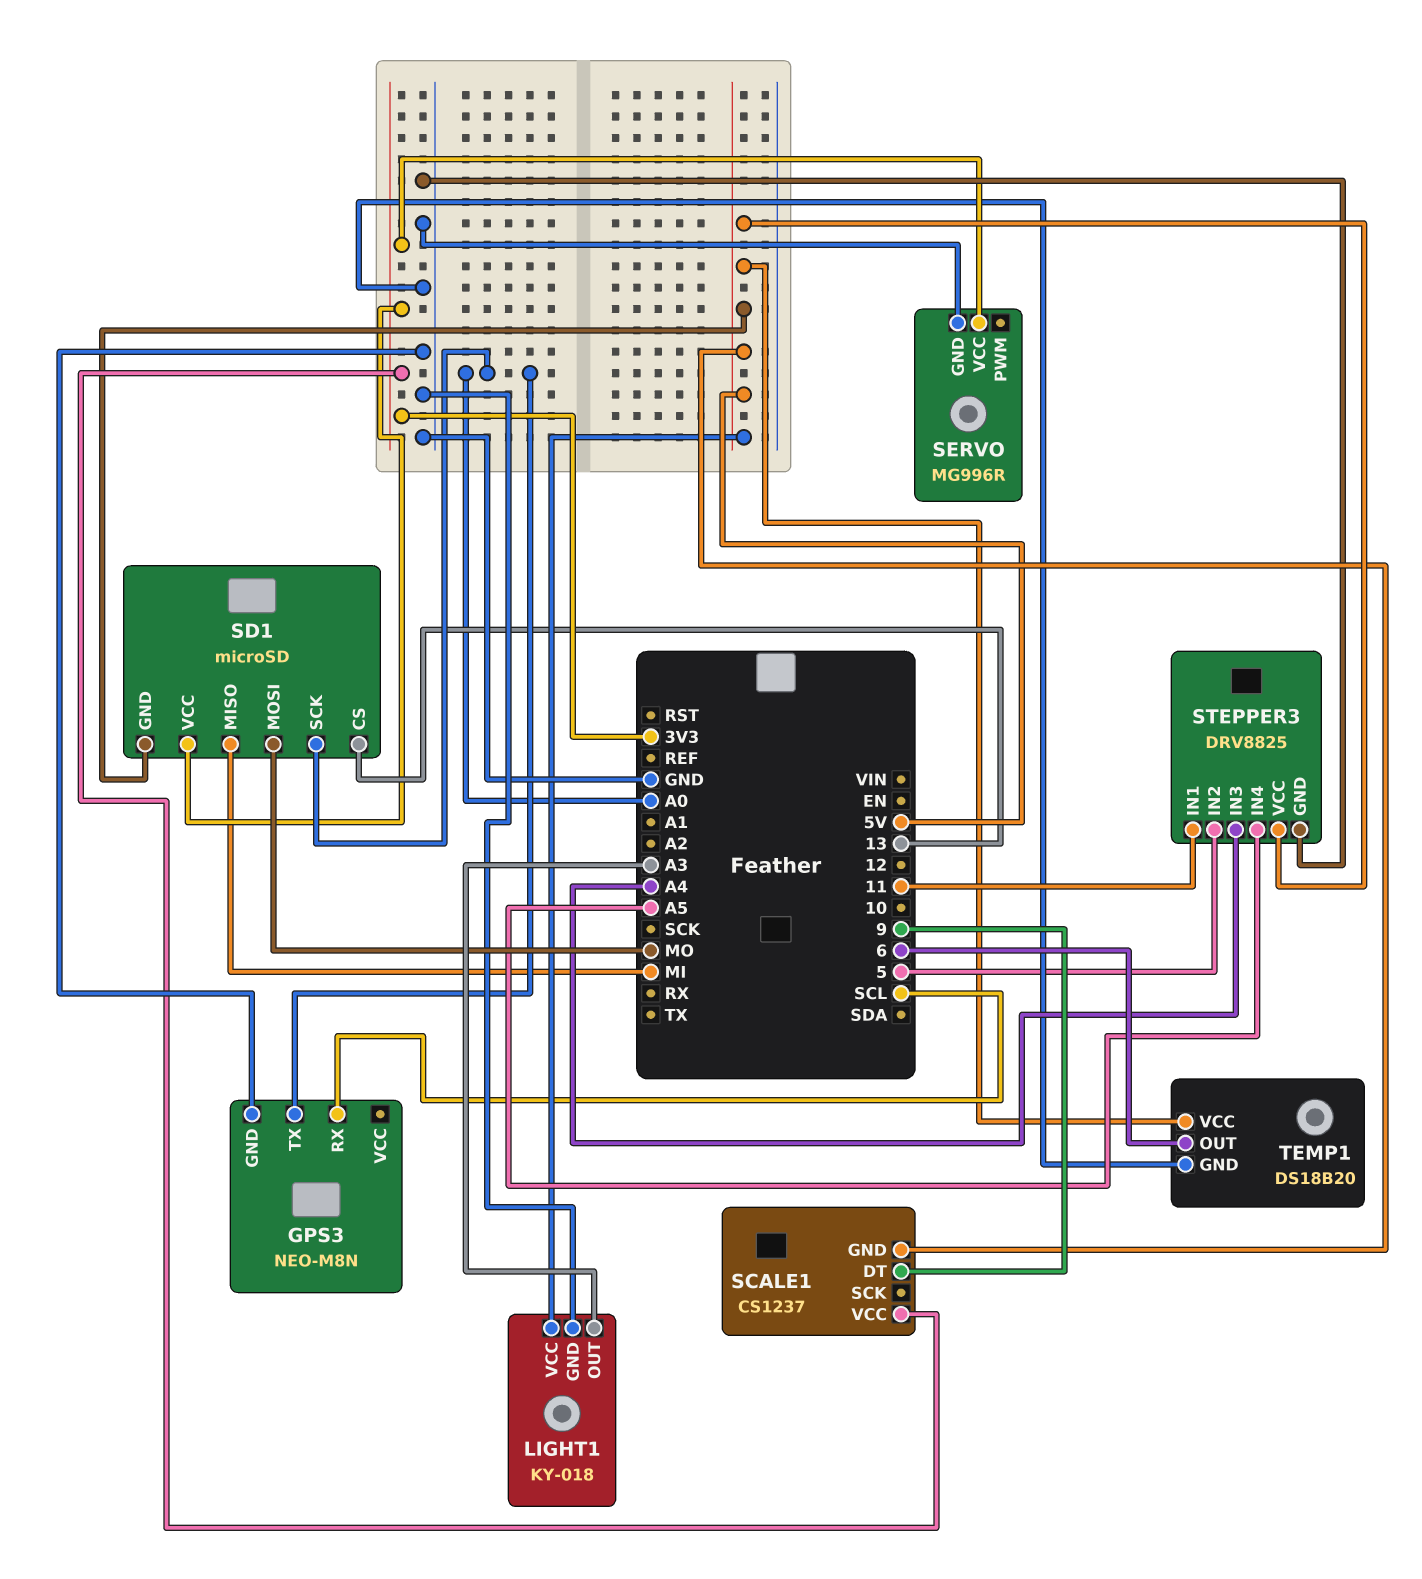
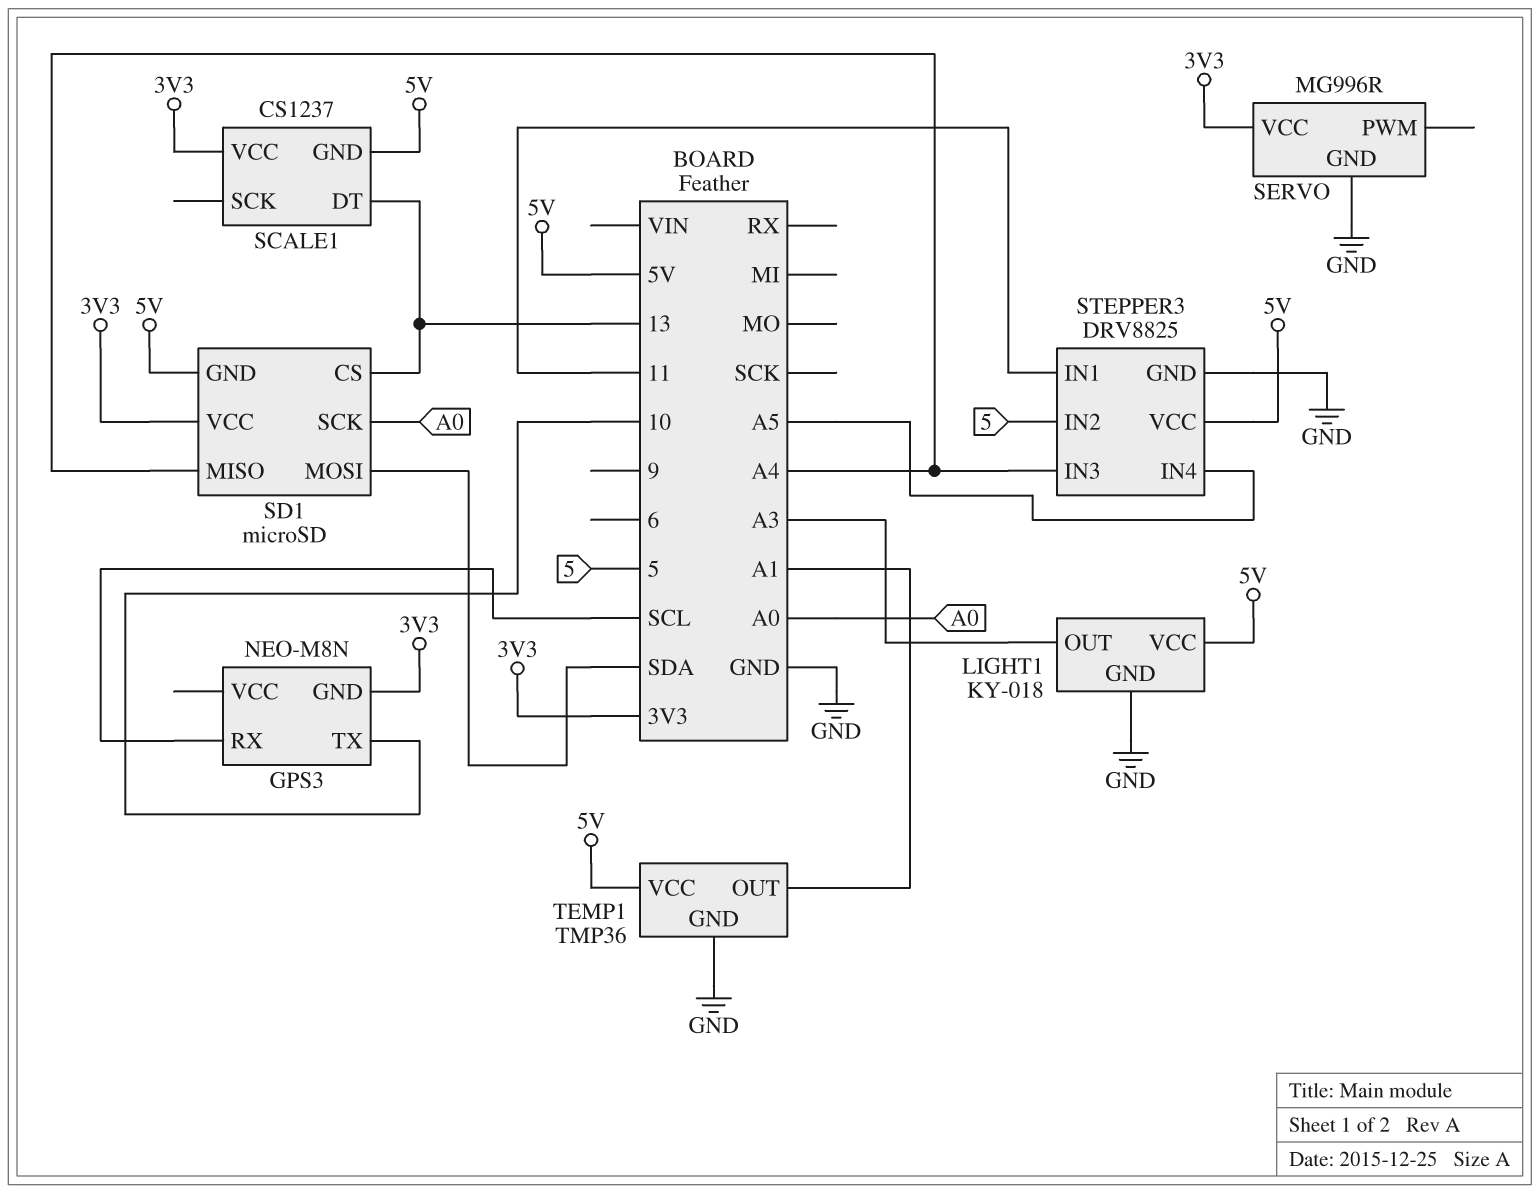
GPS3 pin GND: GND -> 3V3
GPS3 pin TX: A0 -> 10
SCALE1 pin DT: 9 -> 13
SD1 pin MISO: MI -> A4
SD1 pin MOSI: MO -> SDA
TEMP1: DS18B20 -> TMP36
TEMP1 pin OUT: 6 -> A1

